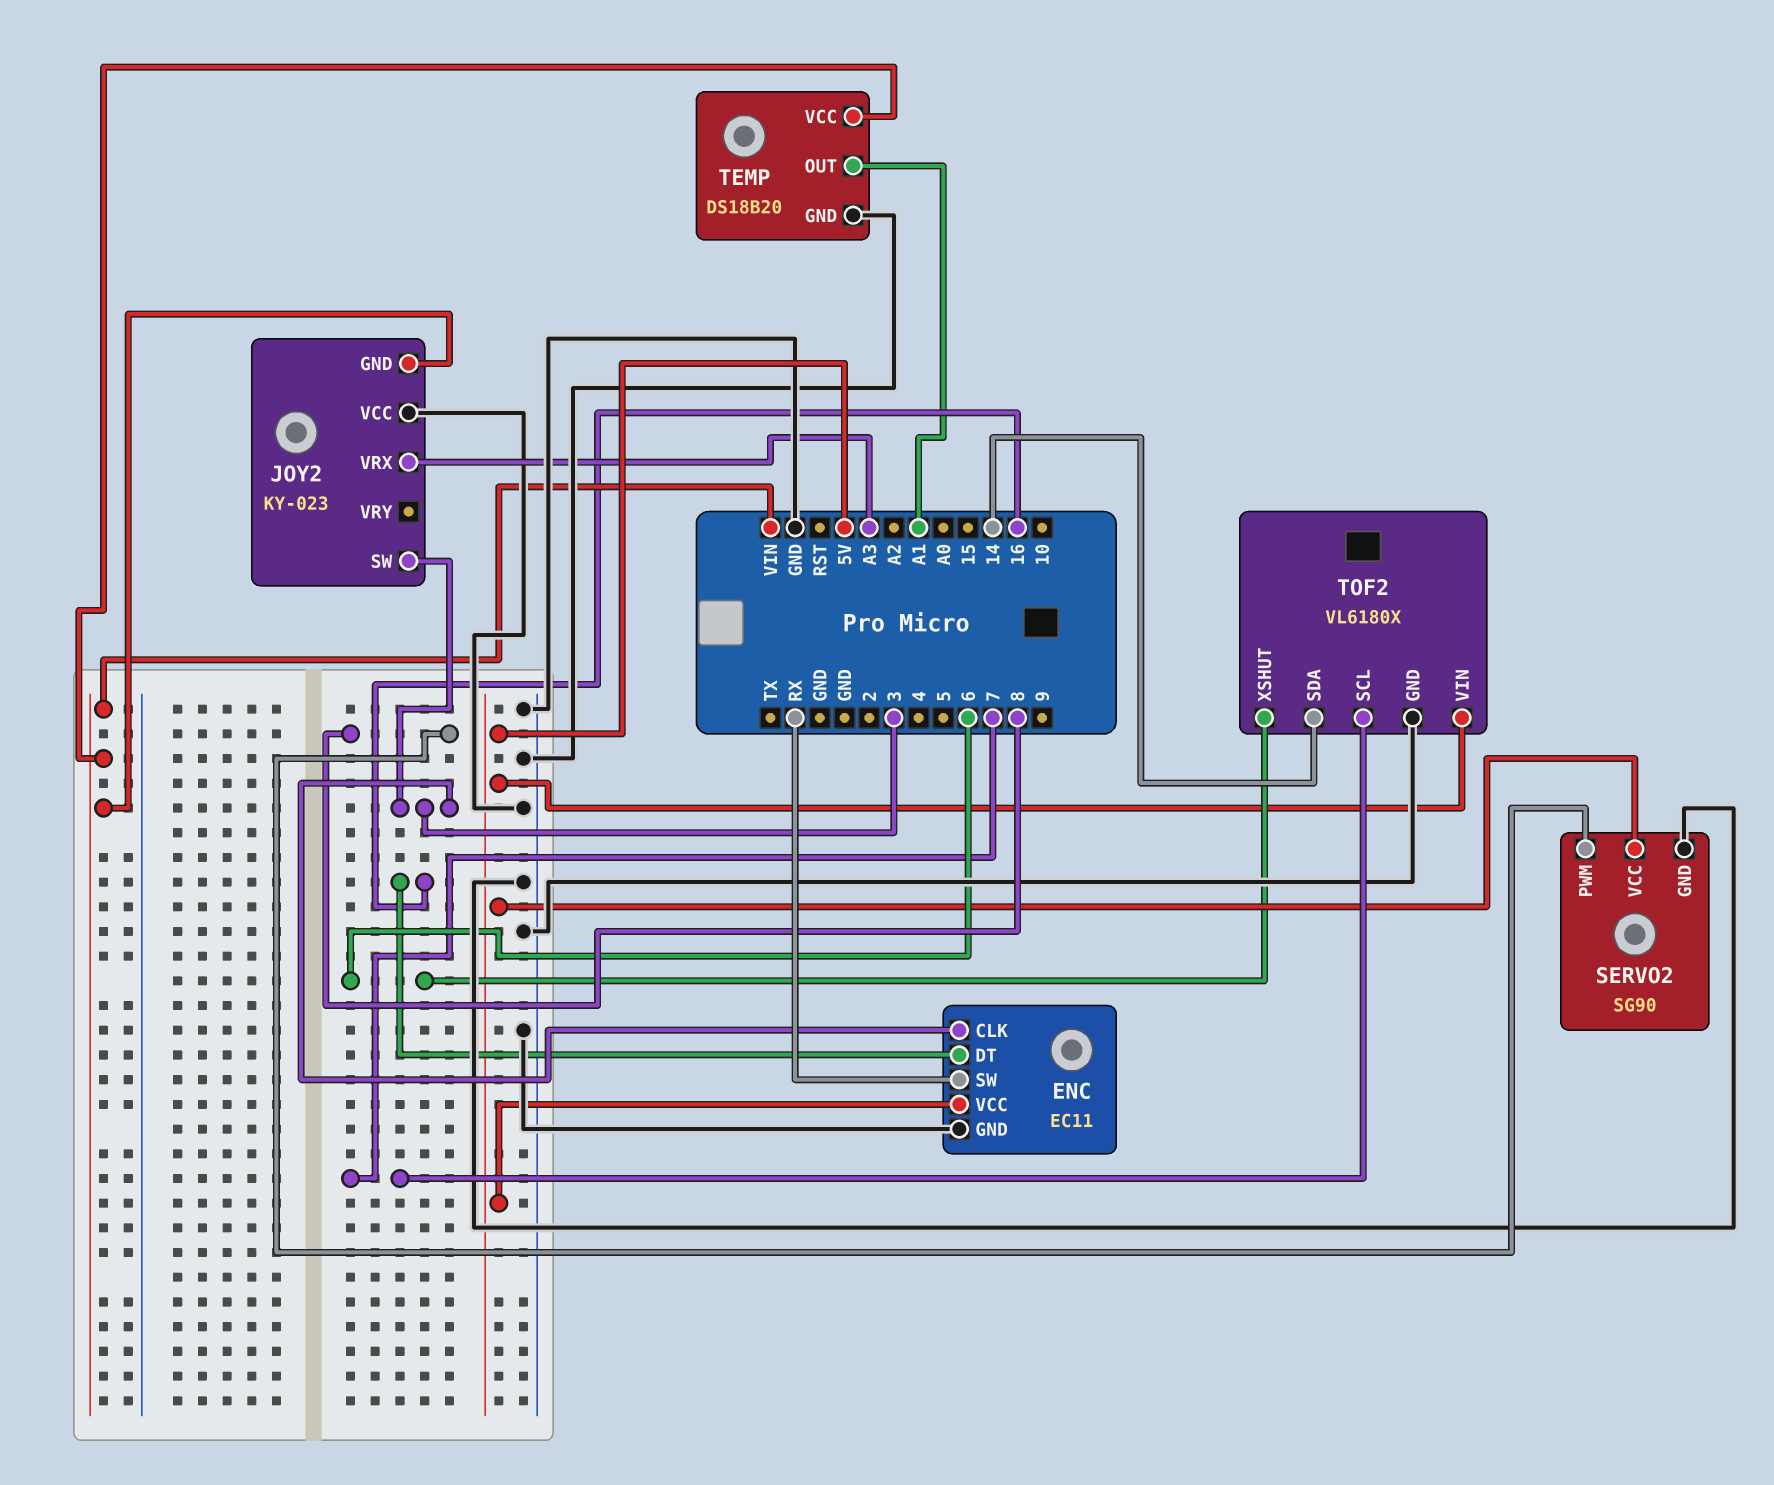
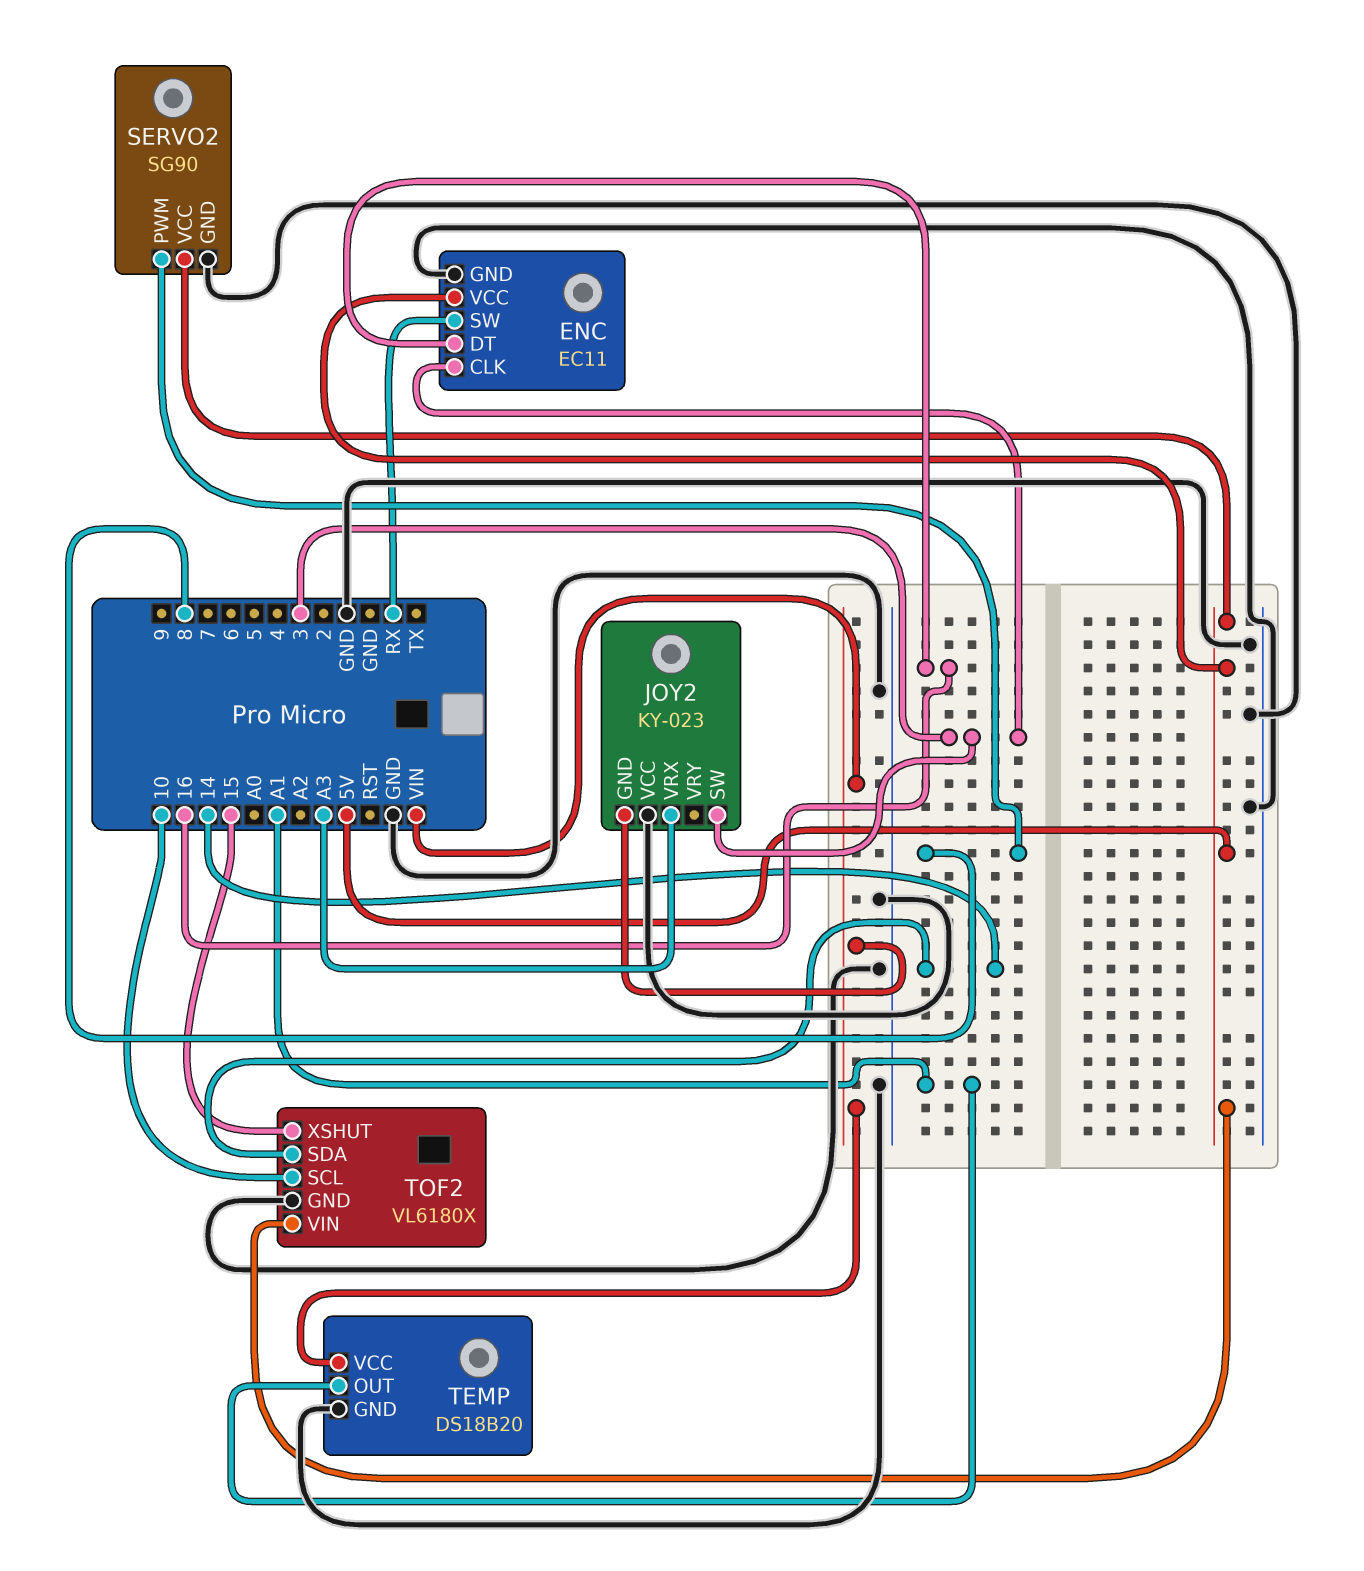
TOF2 pin SCL: 7 -> 10
TOF2 pin XSHUT: 6 -> 15

